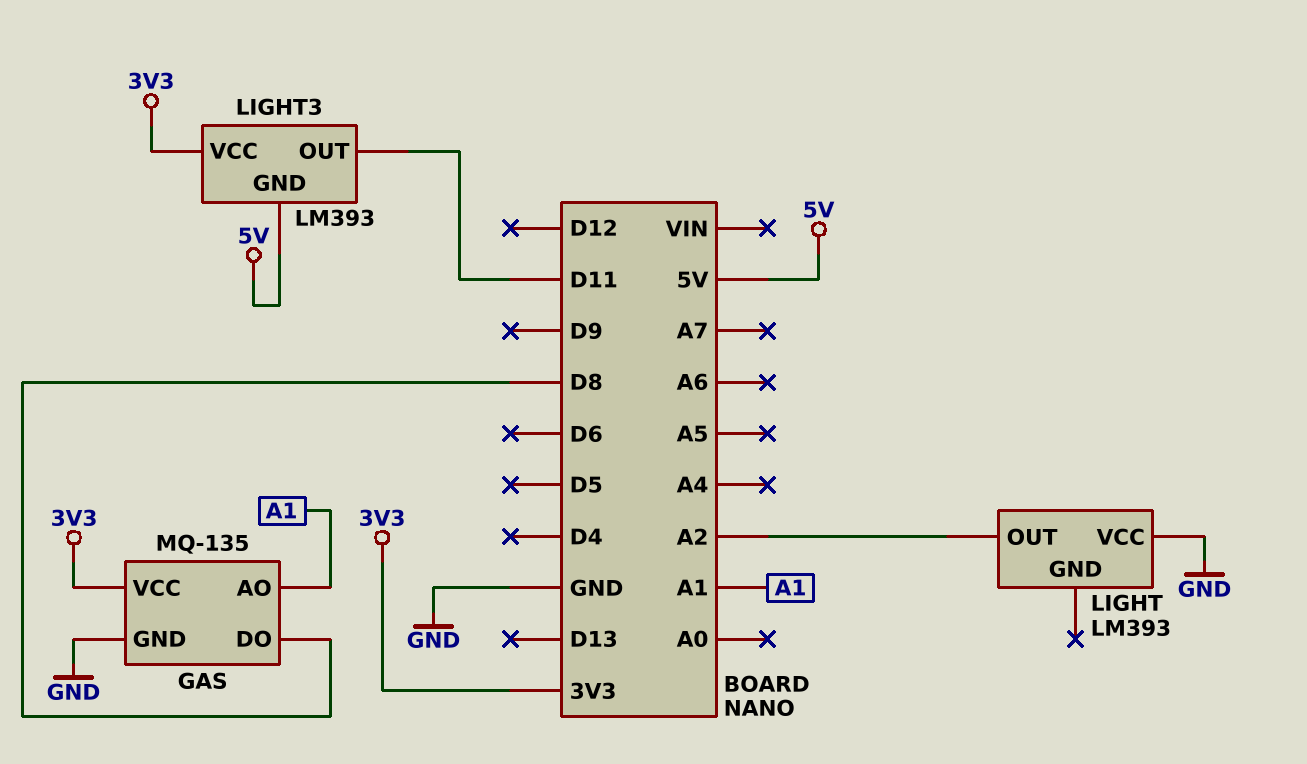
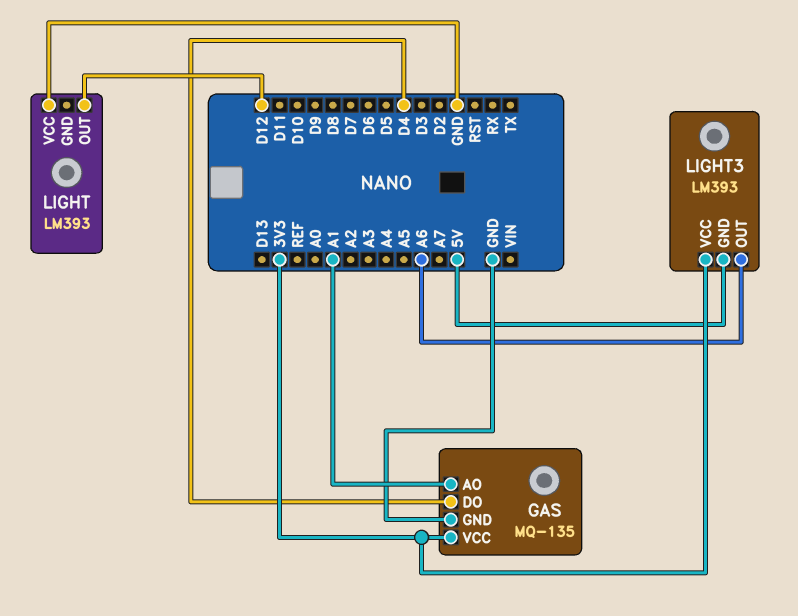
GAS pin DO: D8 -> D4
LIGHT pin OUT: A2 -> D12
LIGHT3 pin OUT: D11 -> A6

